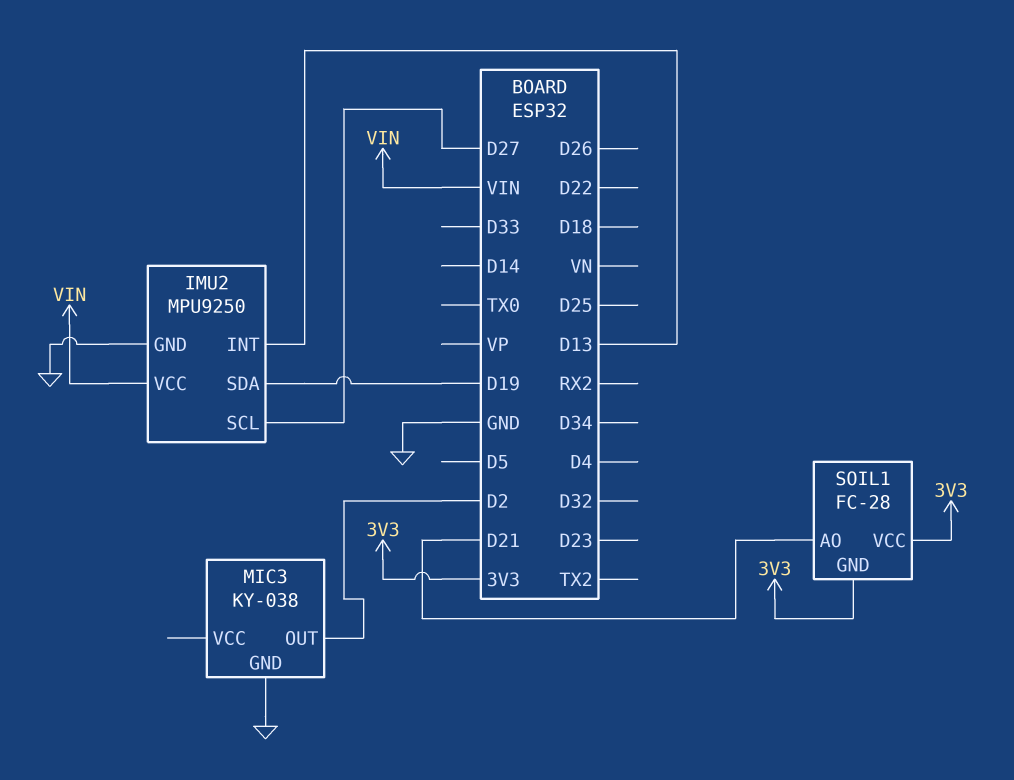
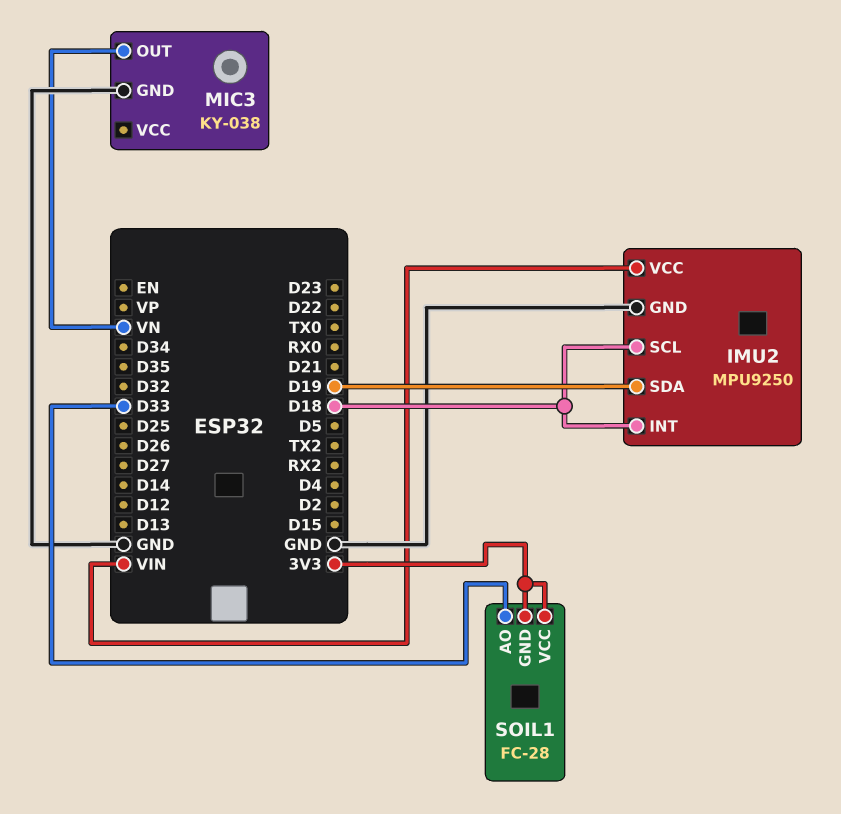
IMU2 pin INT: D13 -> D18
IMU2 pin SCL: D27 -> D18
MIC3 pin OUT: D2 -> VN
SOIL1 pin AO: D21 -> D33

